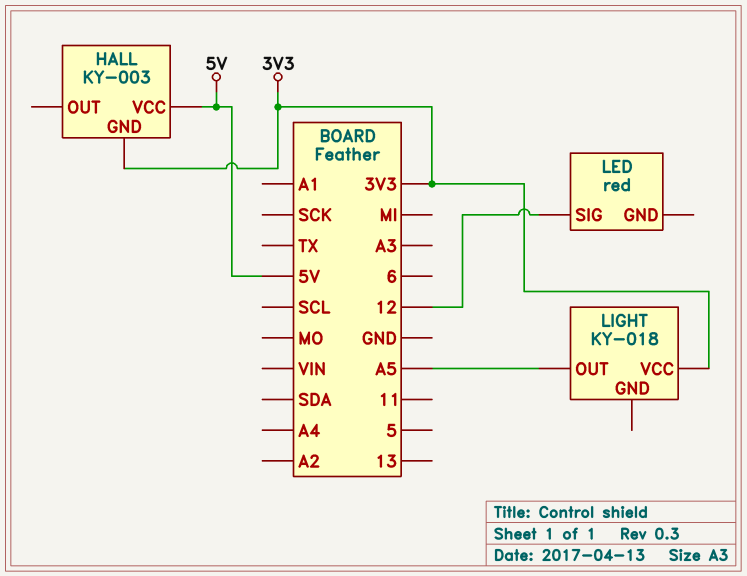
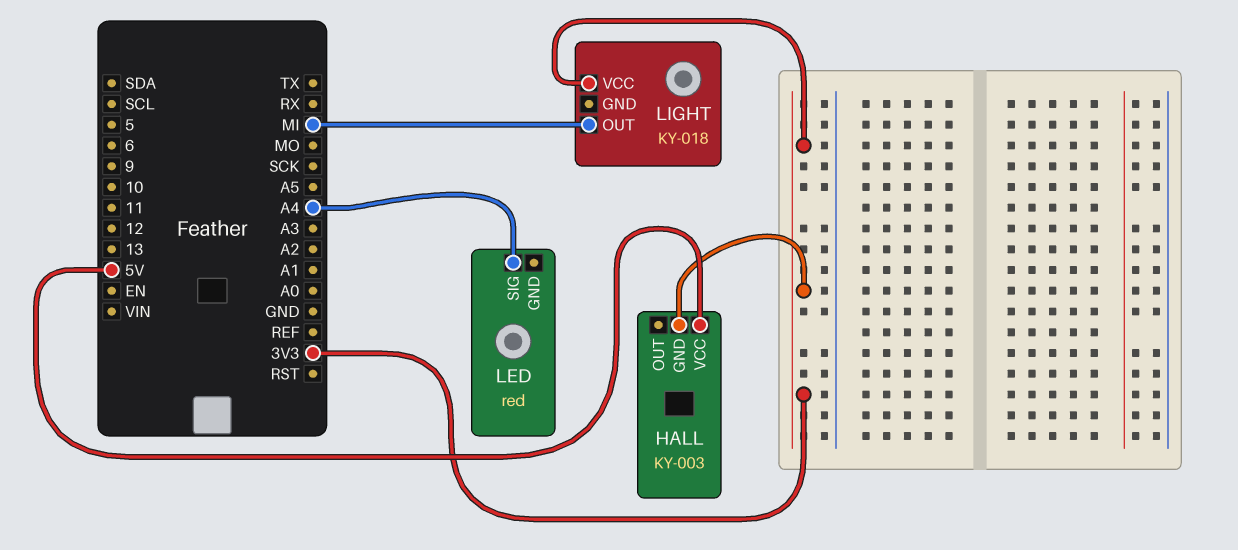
LED pin SIG: 12 -> A4
LIGHT pin OUT: A5 -> MI

